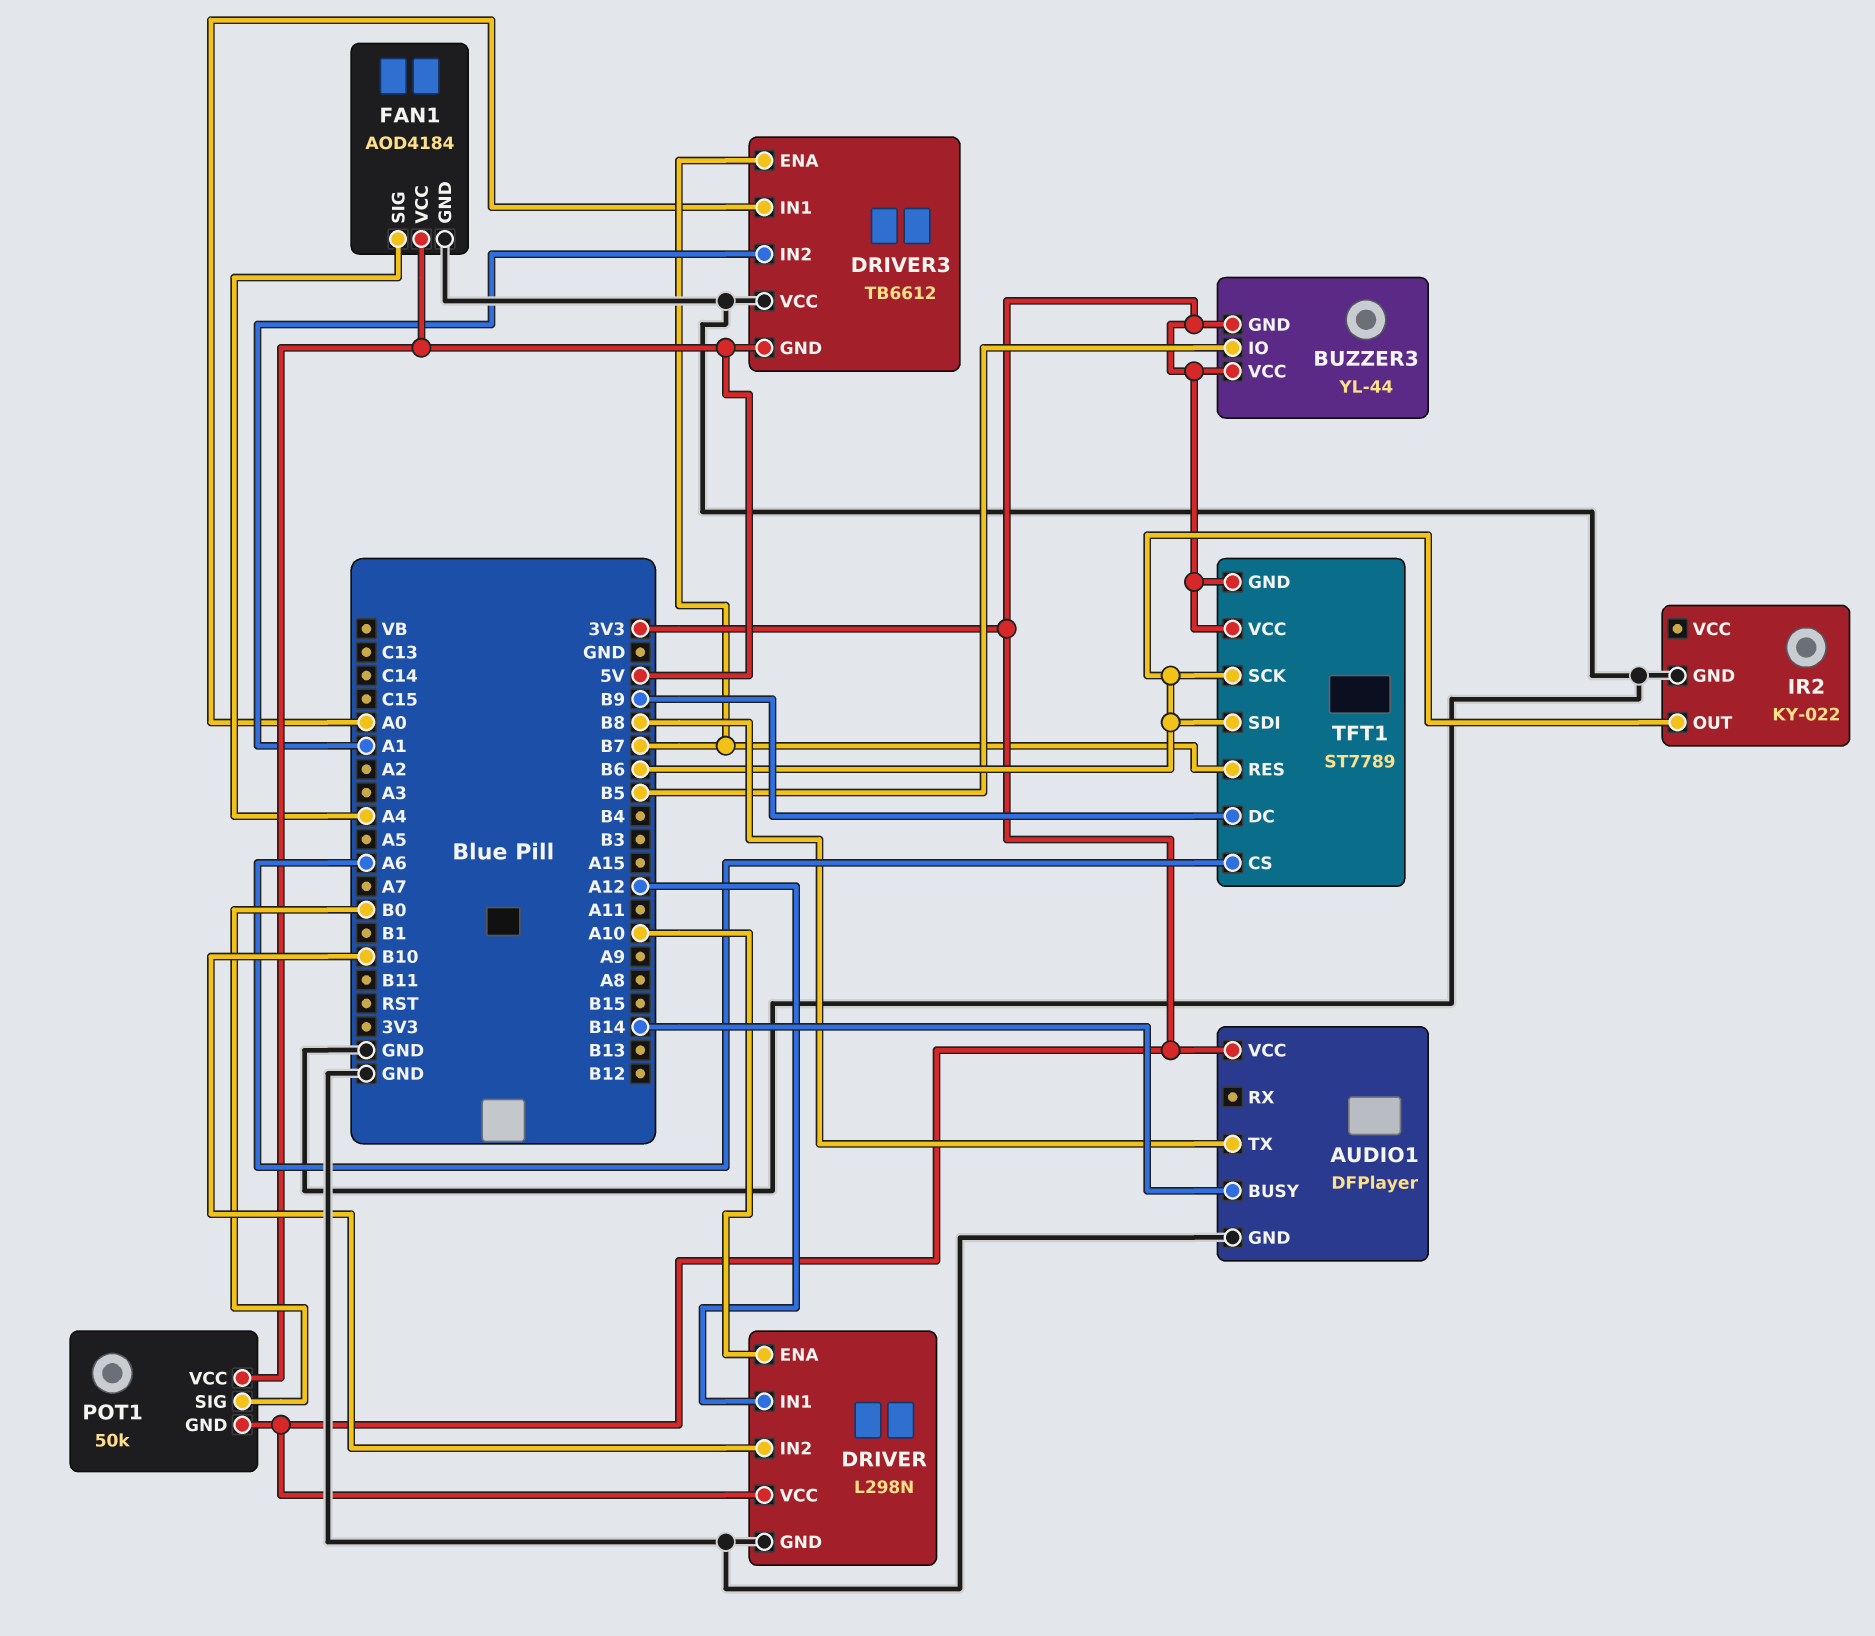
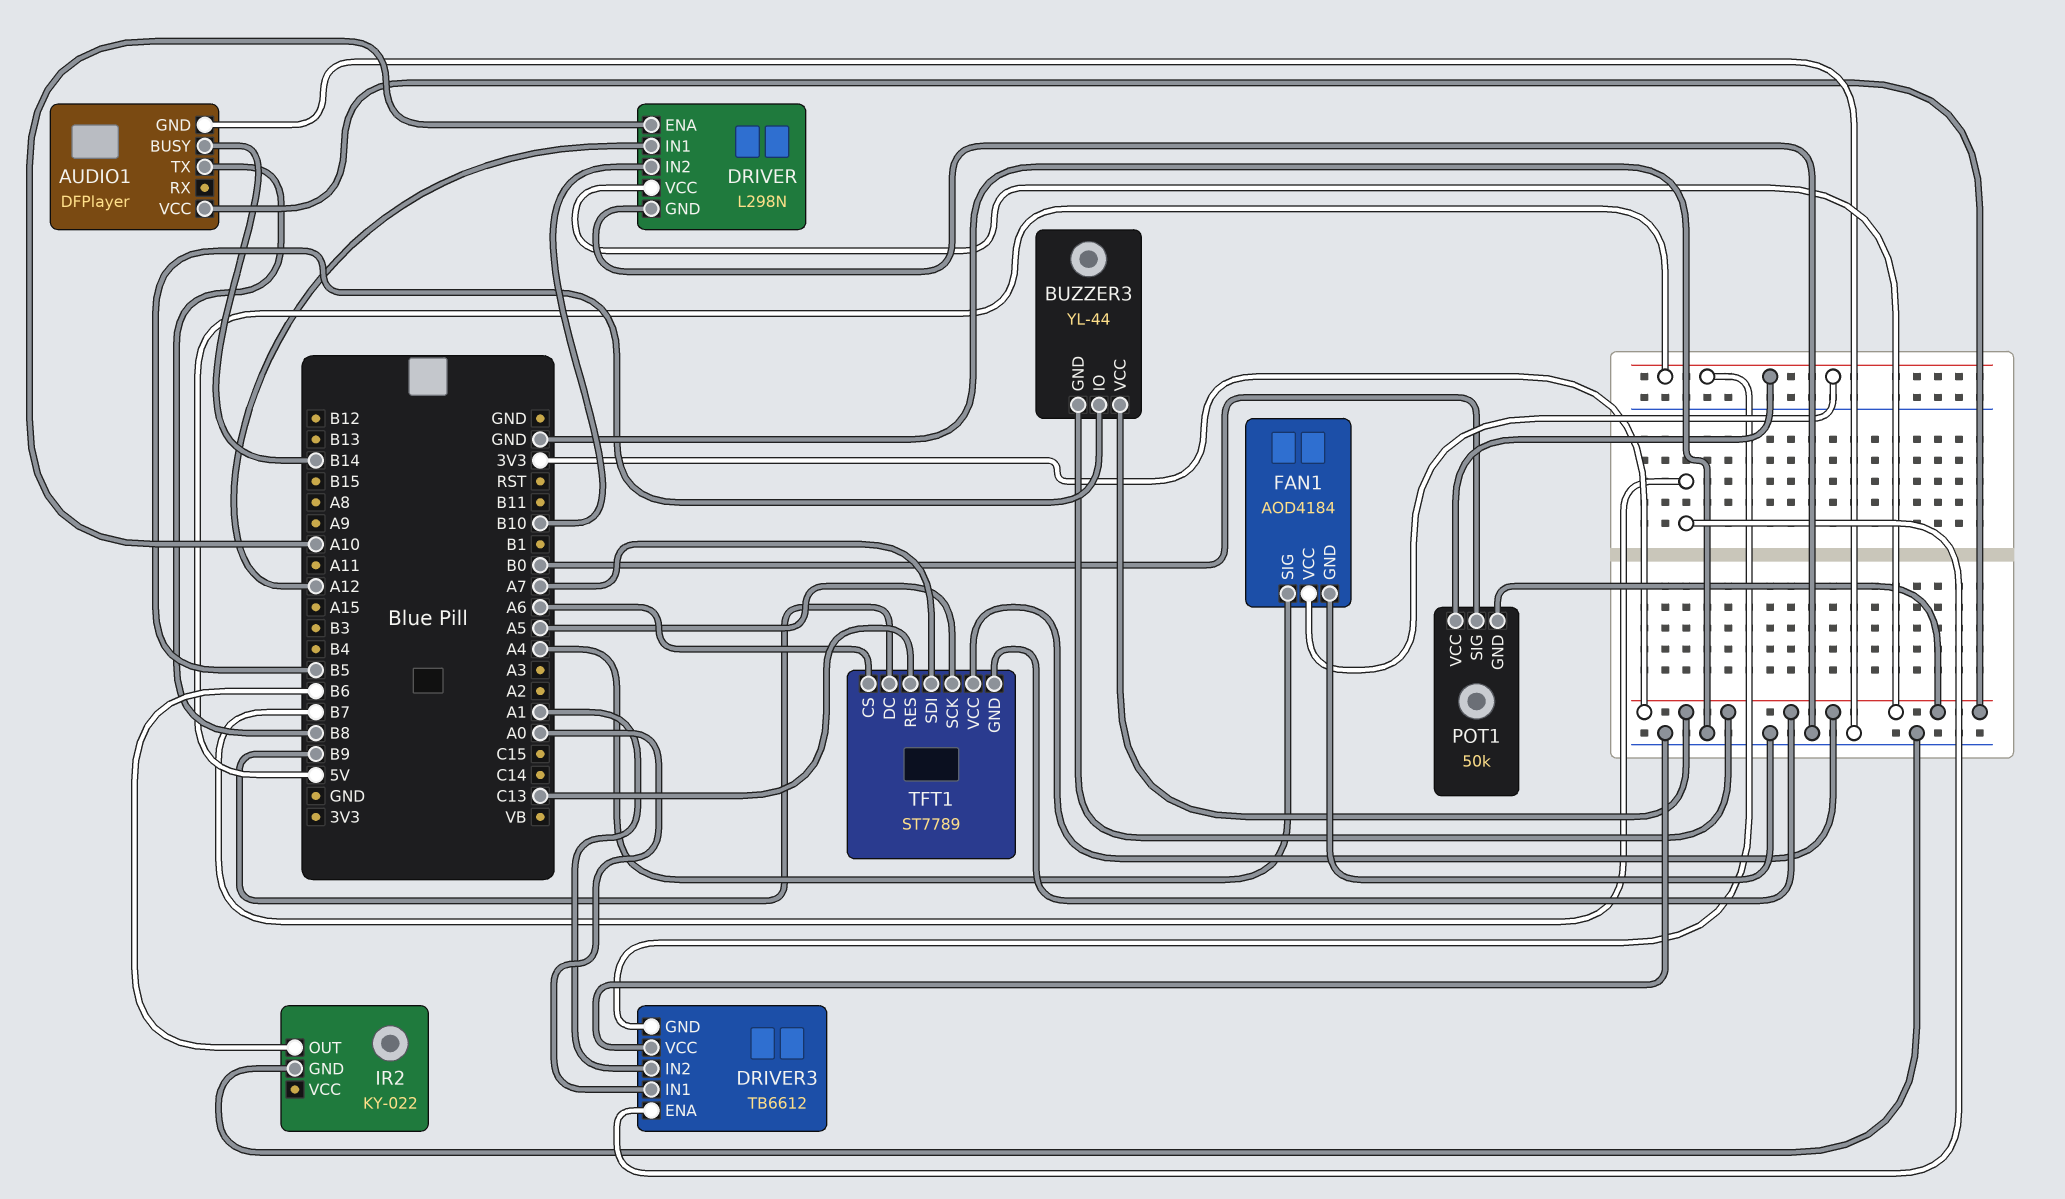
TFT1 pin RES: B7 -> C13
TFT1 pin SCK: B6 -> A5
TFT1 pin SDI: B6 -> A7

